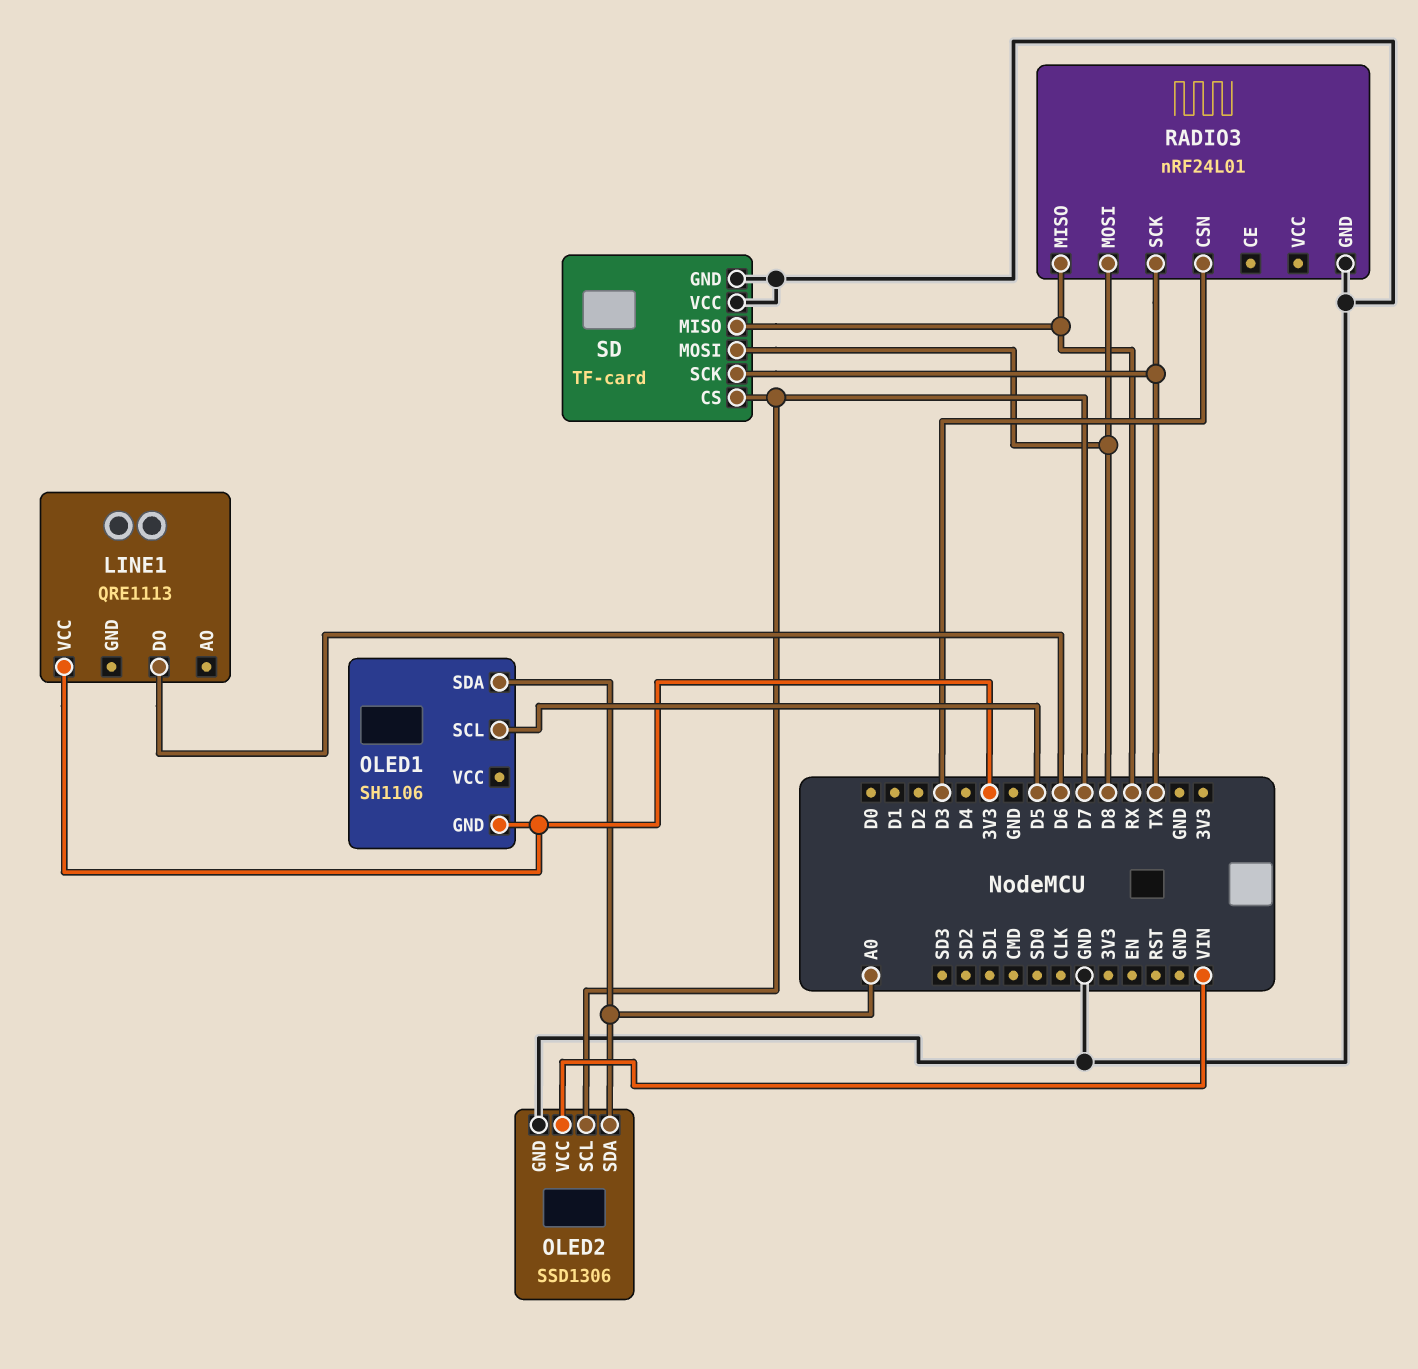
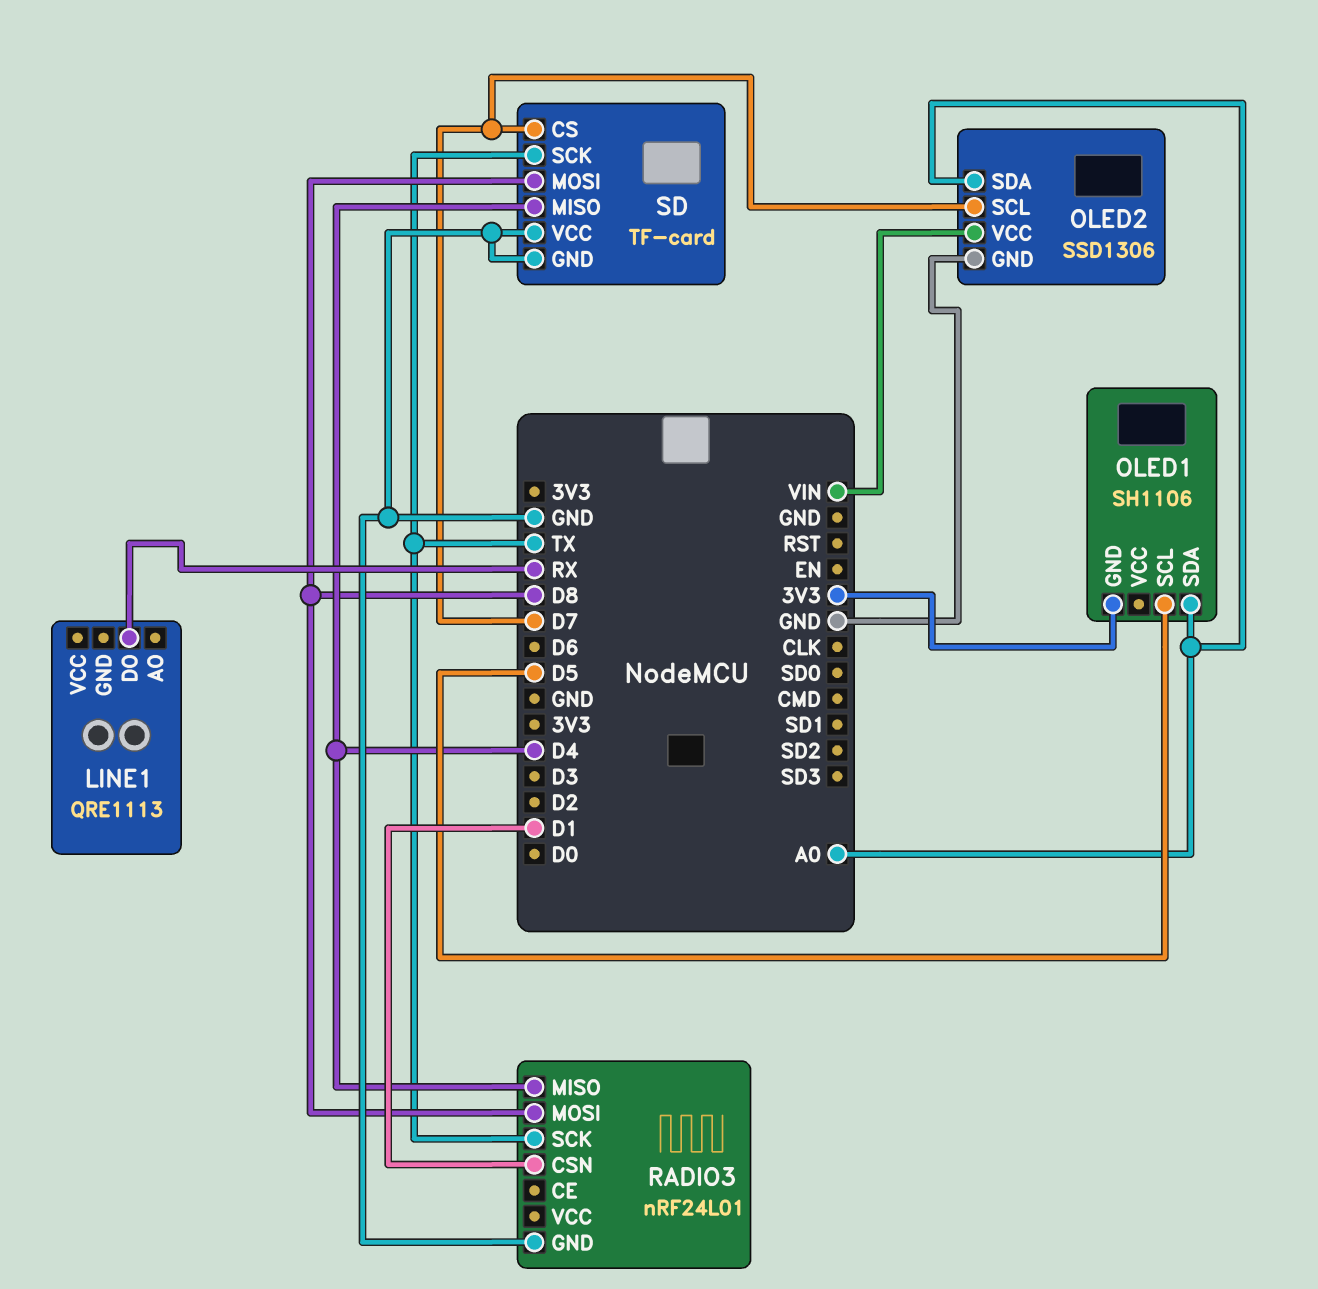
LINE1 pin DO: D6 -> RX
LINE1 pin VCC: 3V3 -> none
RADIO3 pin CSN: D3 -> D1
RADIO3 pin MISO: RX -> D4
SD pin MISO: RX -> D4

